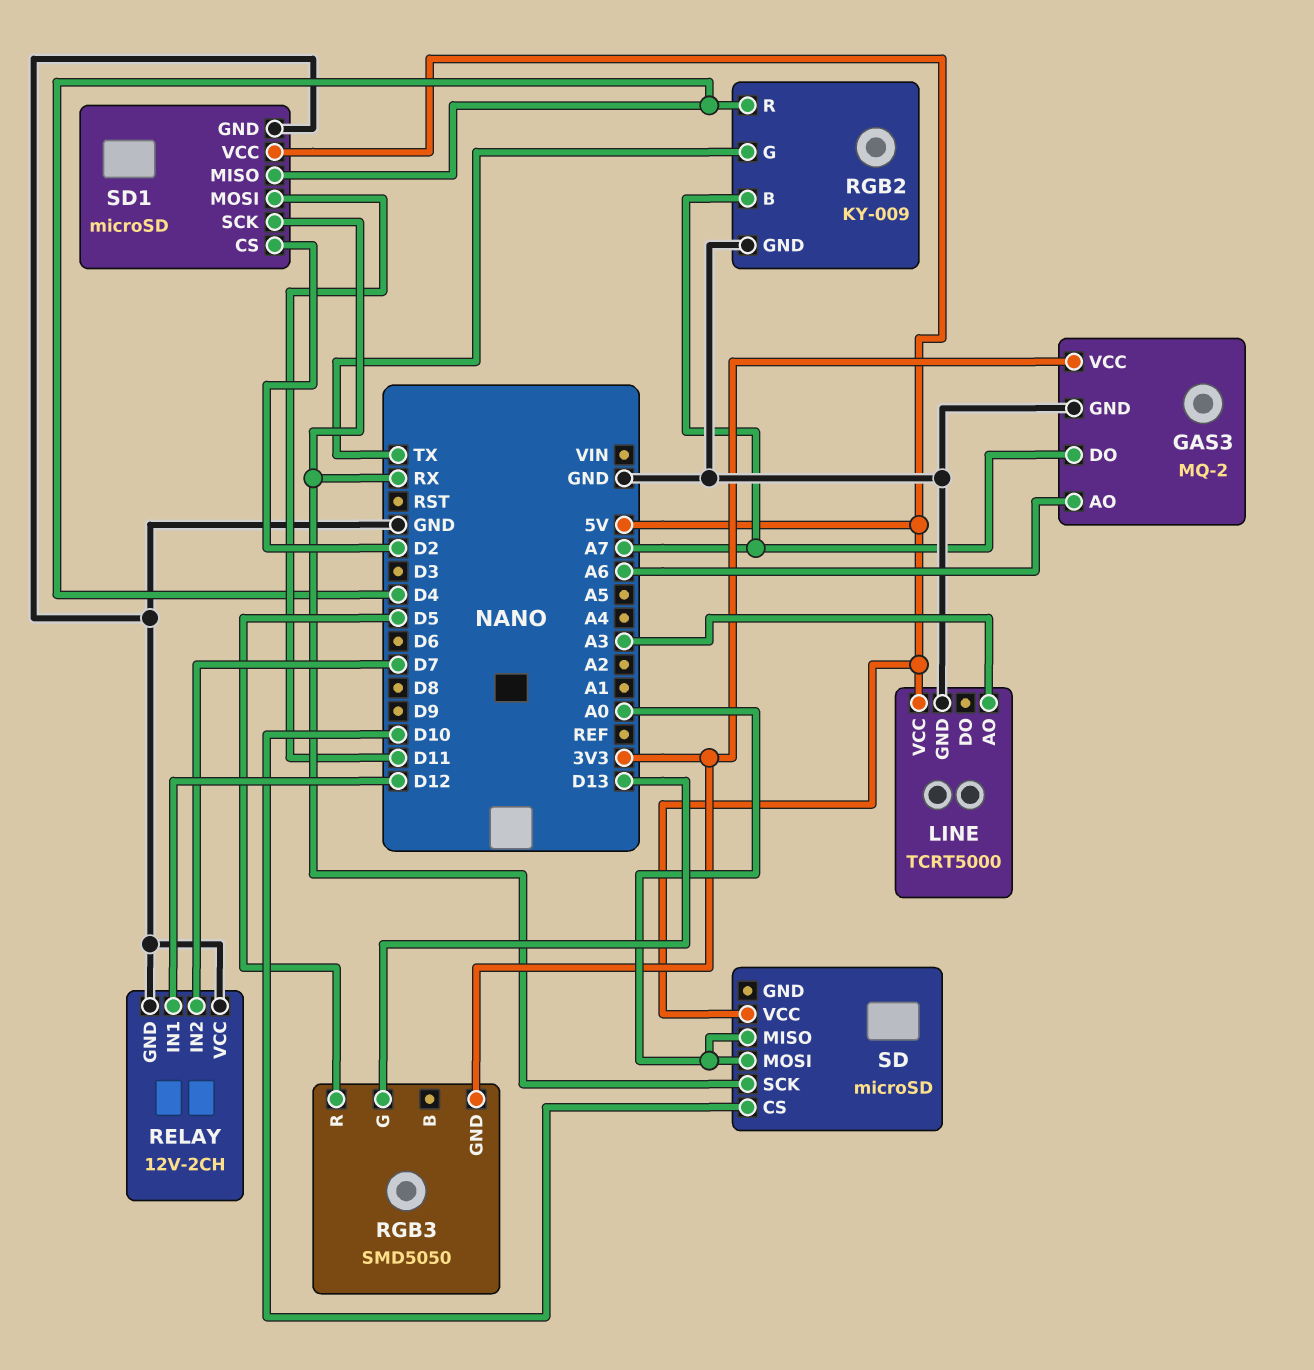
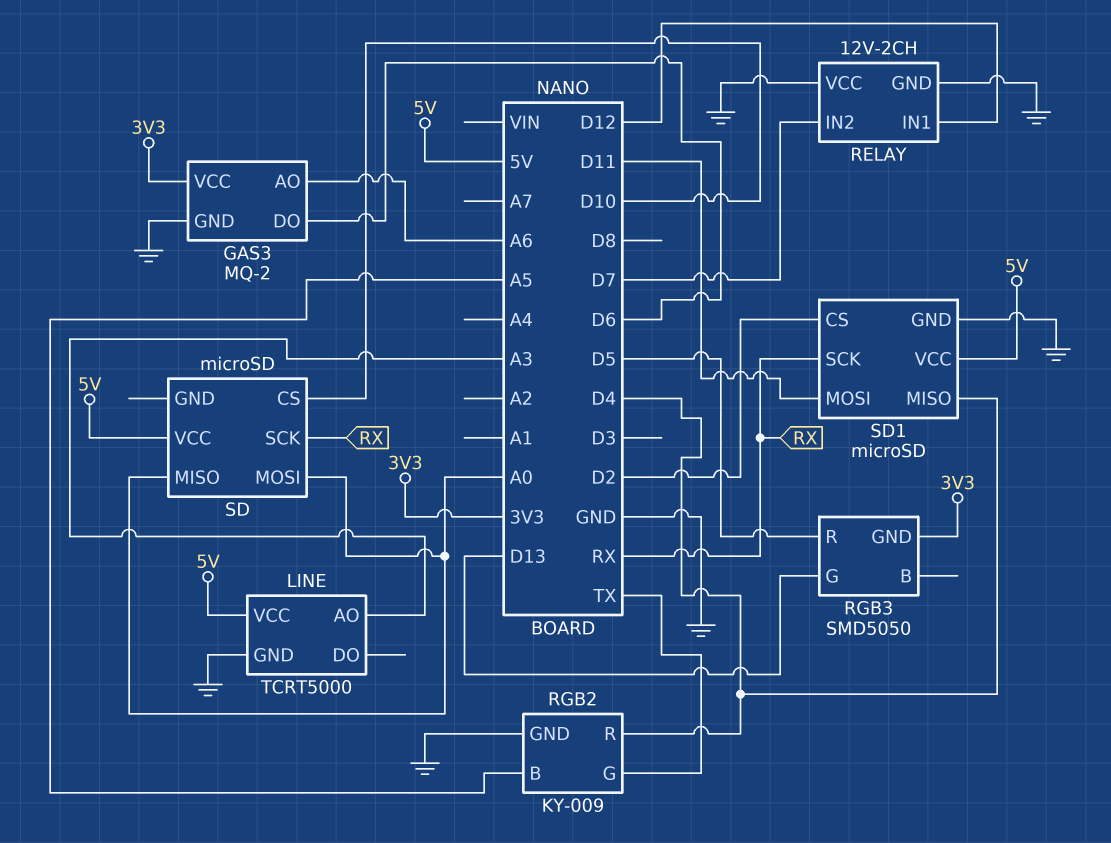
GAS3 pin DO: A7 -> D6
RGB2 pin B: A7 -> A5

